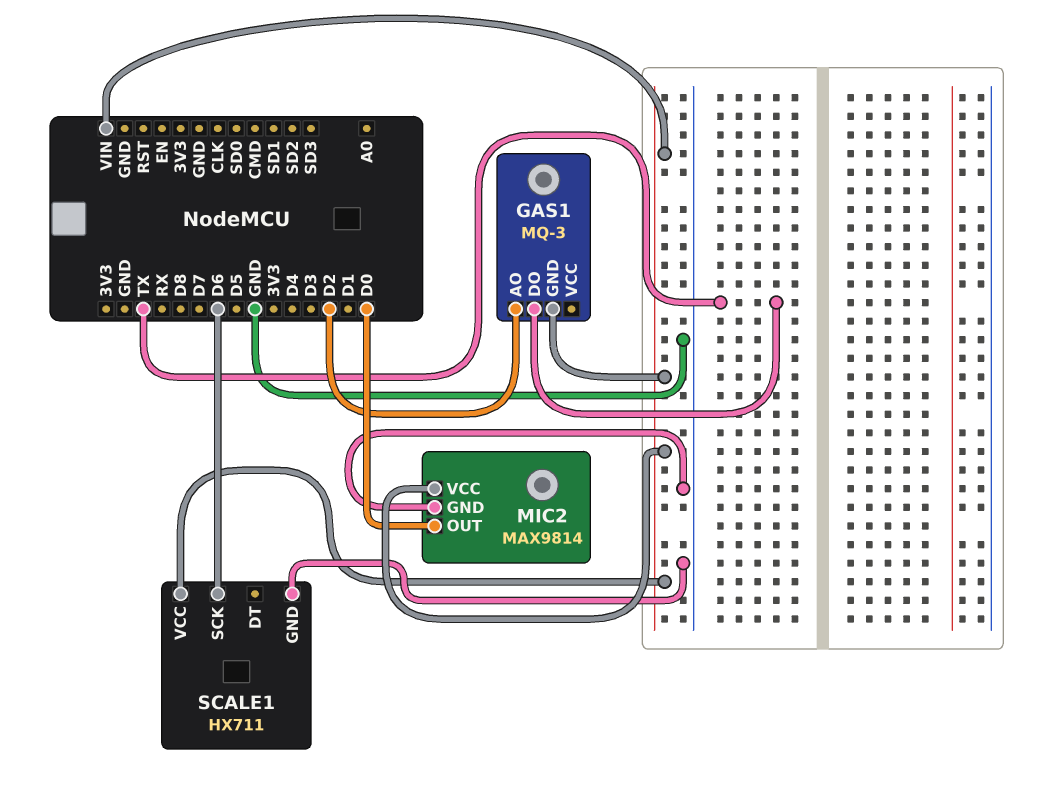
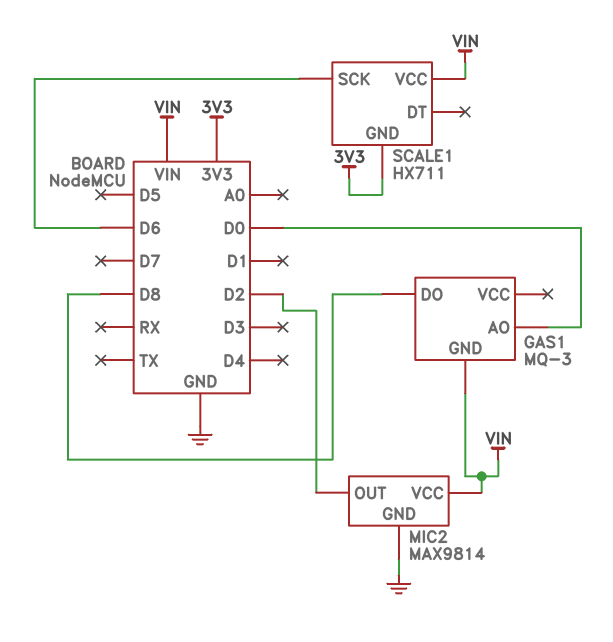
GAS1 pin AO: D2 -> D0
GAS1 pin DO: TX -> D8
MIC2 pin OUT: D0 -> D2
SCALE1 pin GND: GND -> 3V3

